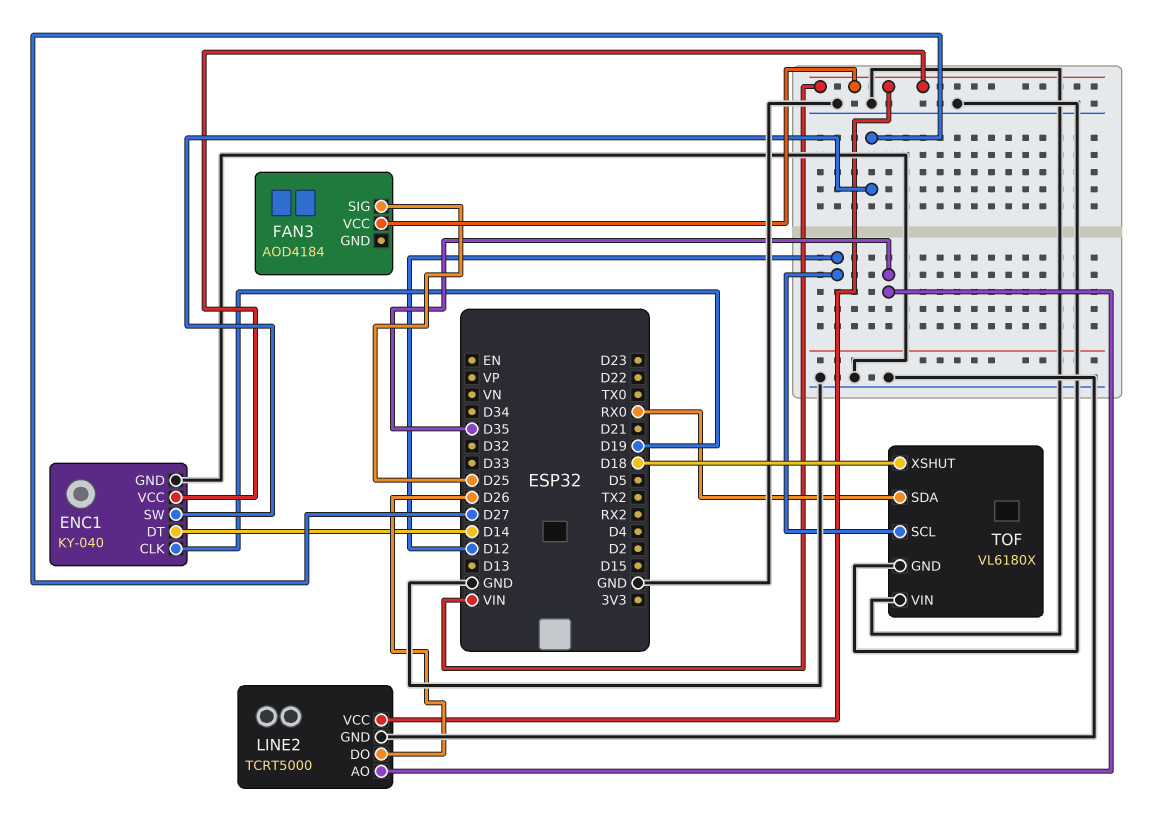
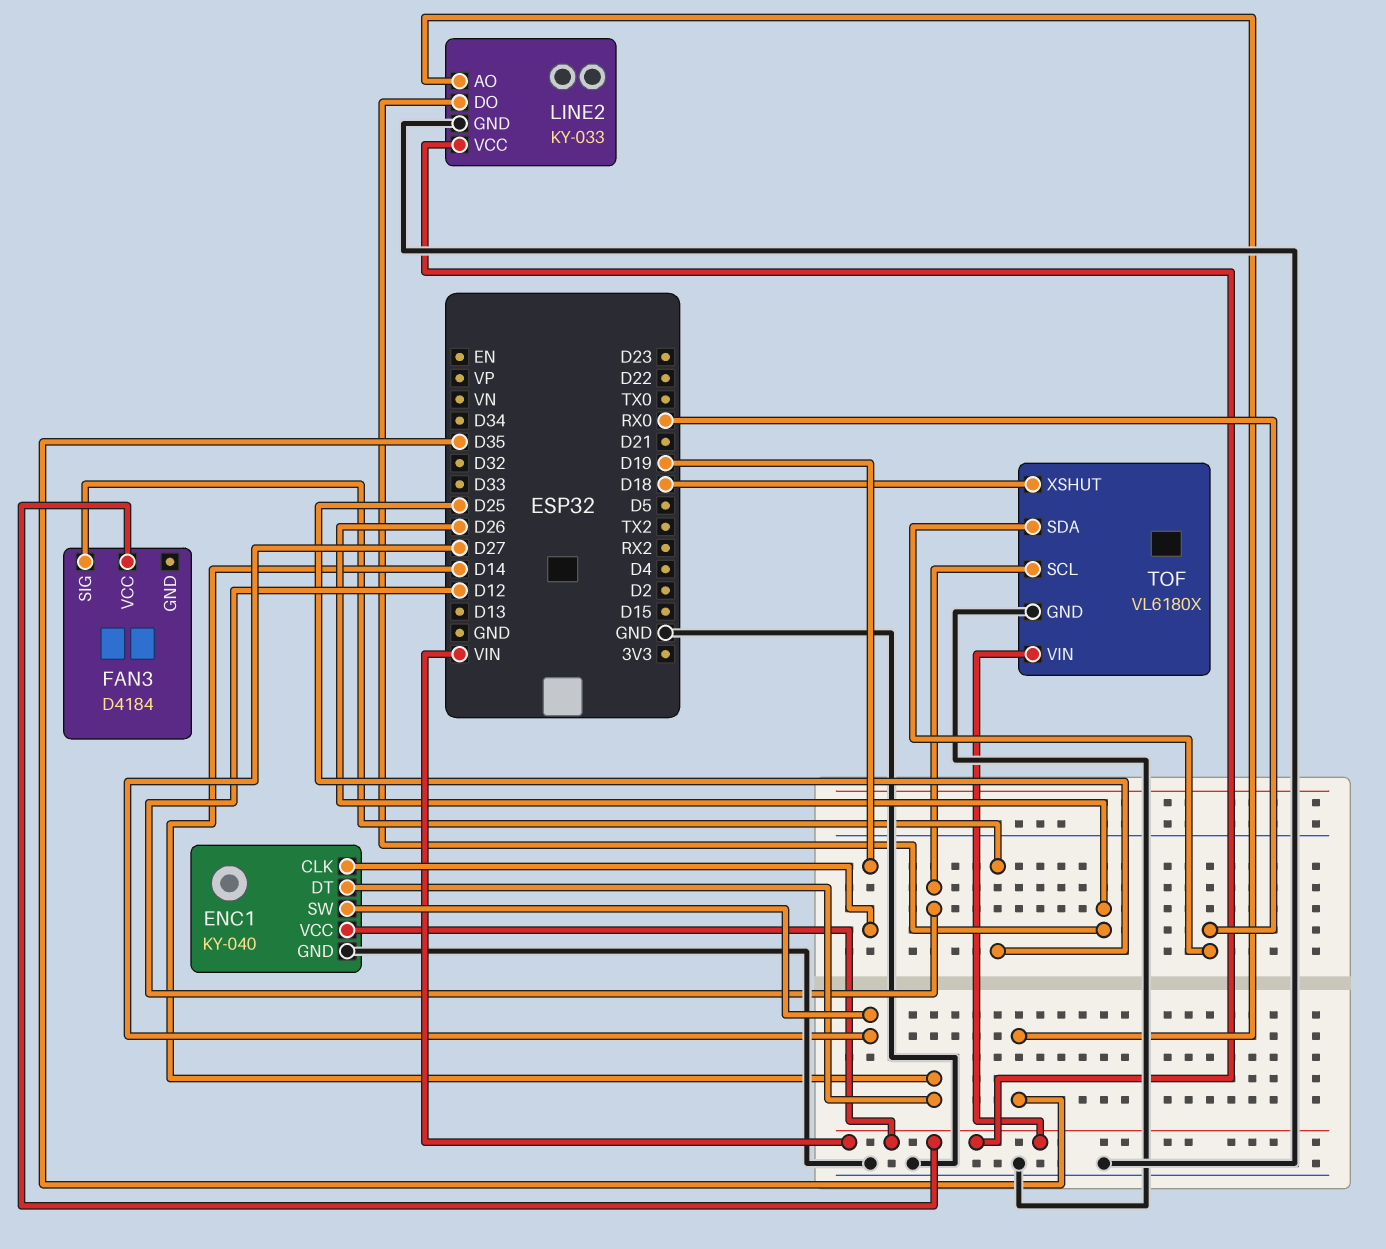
FAN3: AOD4184 -> D4184
LINE2: TCRT5000 -> KY-033
TOF pin VIN: GND -> VIN

